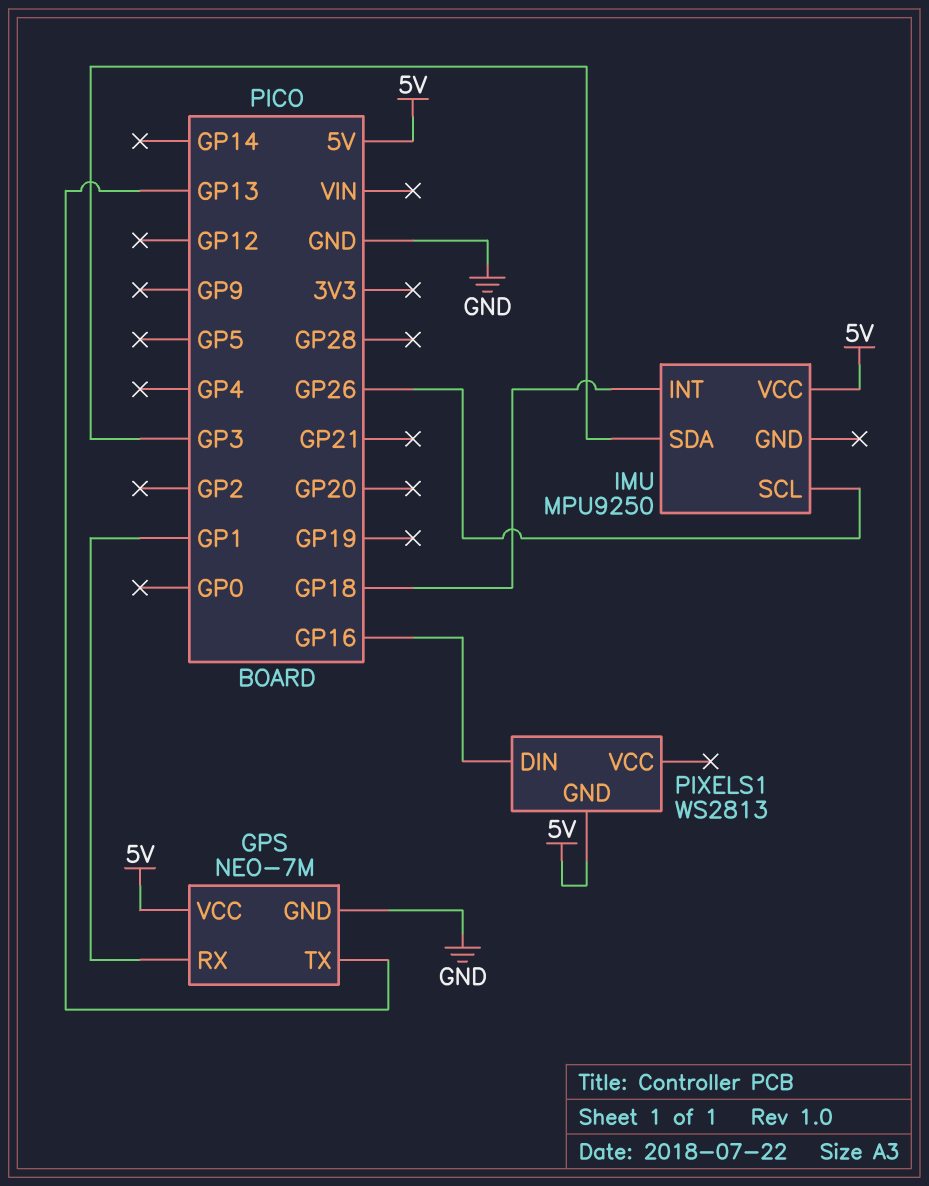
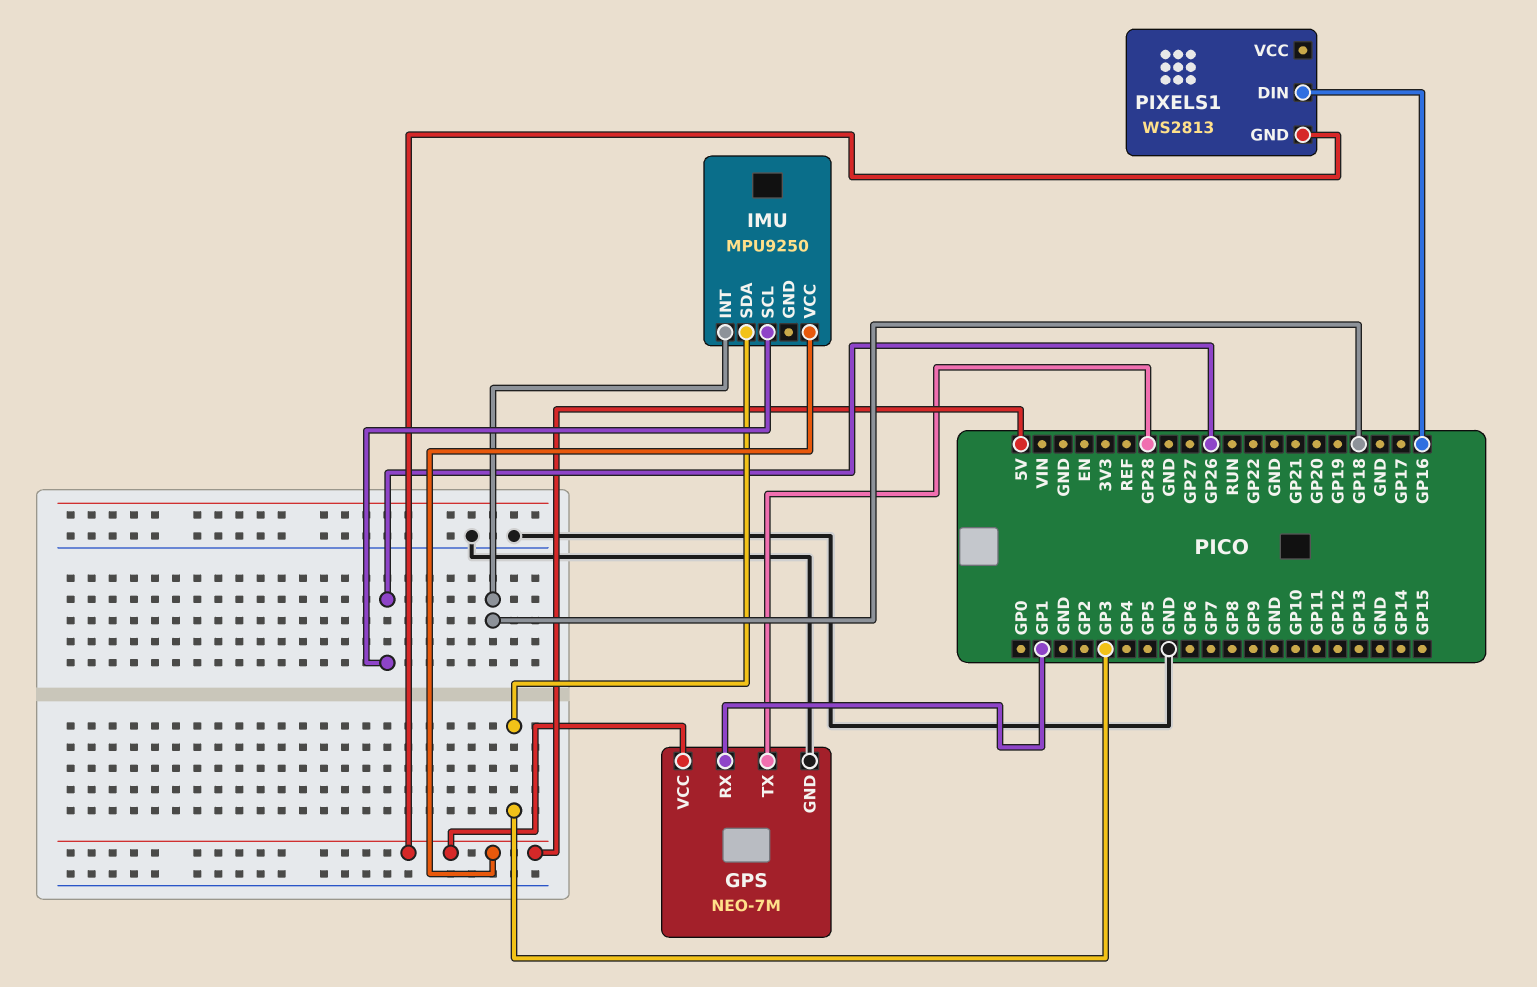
GPS pin TX: GP13 -> GP28

